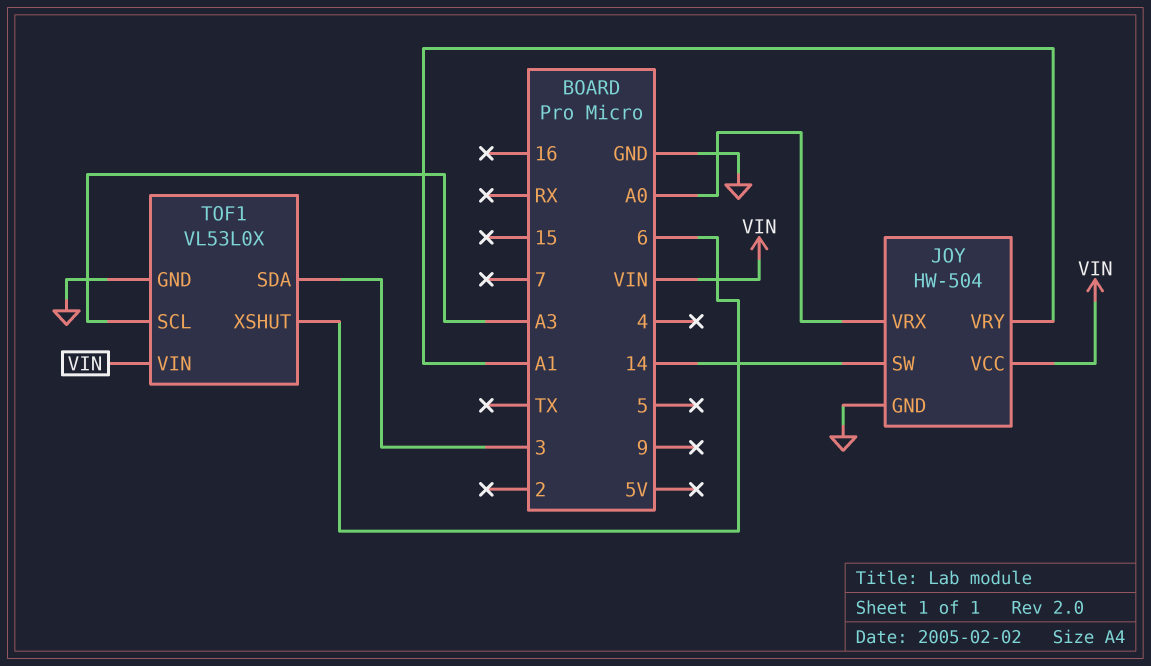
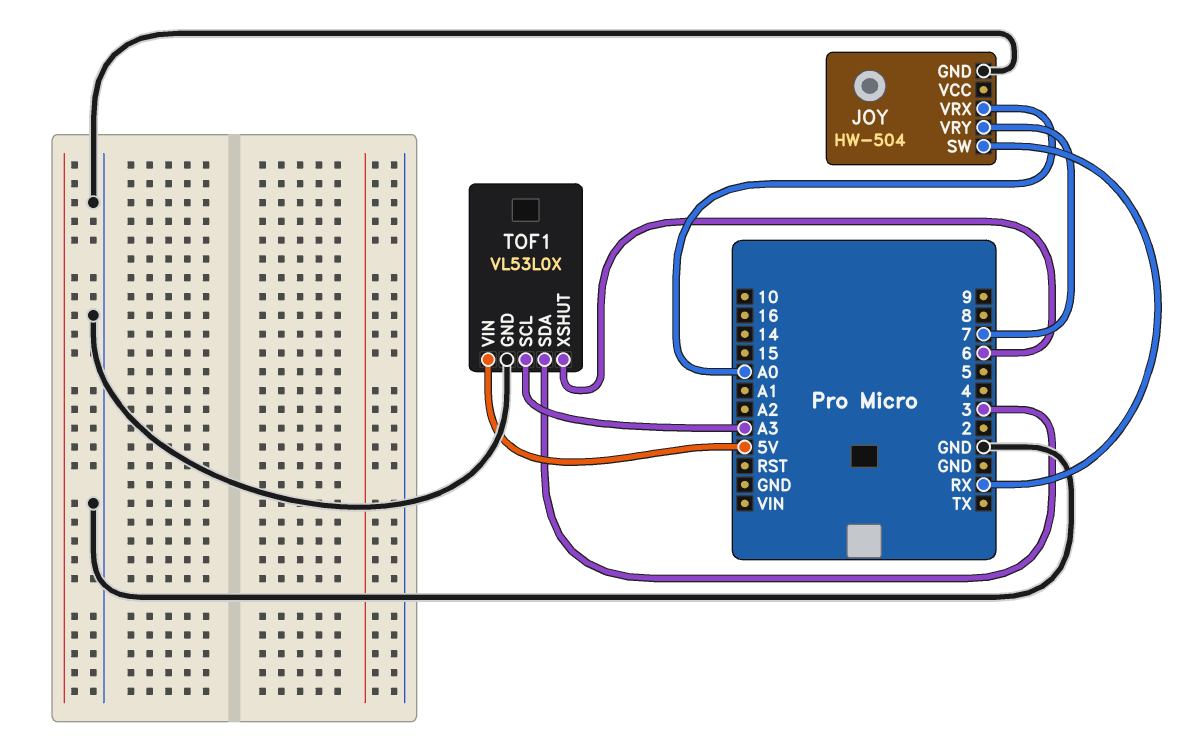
JOY pin SW: 14 -> RX
JOY pin VCC: VIN -> none
JOY pin VRY: A1 -> 7
TOF1 pin VIN: VIN -> 5V

